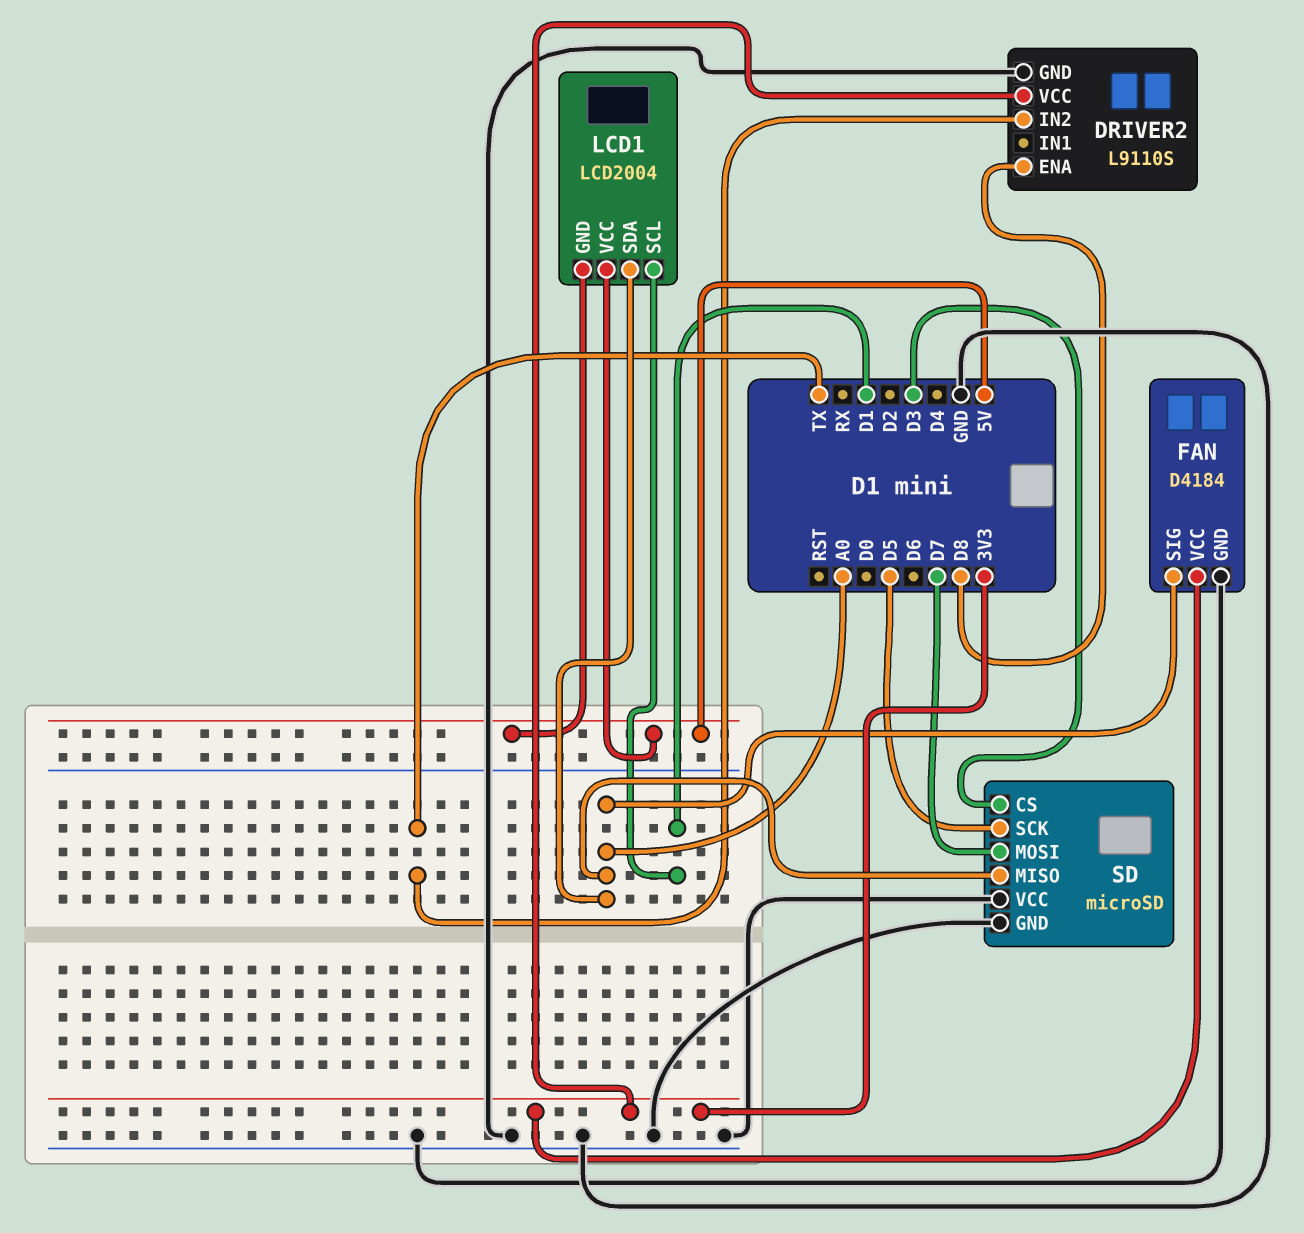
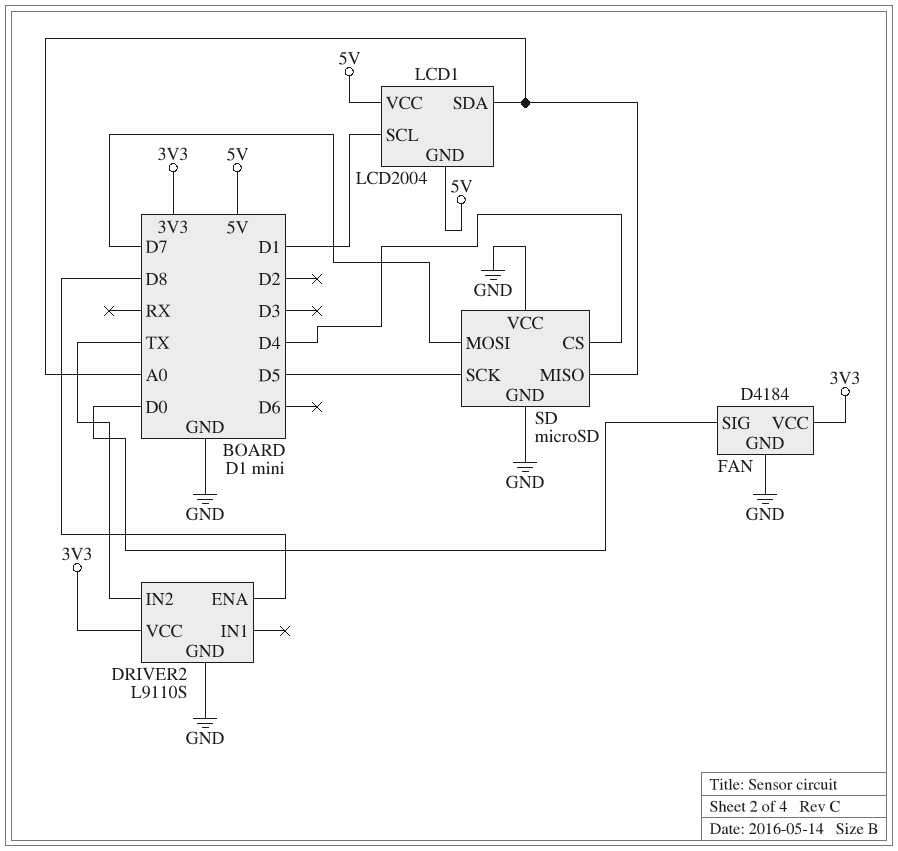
FAN pin SIG: A0 -> D0
SD pin CS: D3 -> D4

